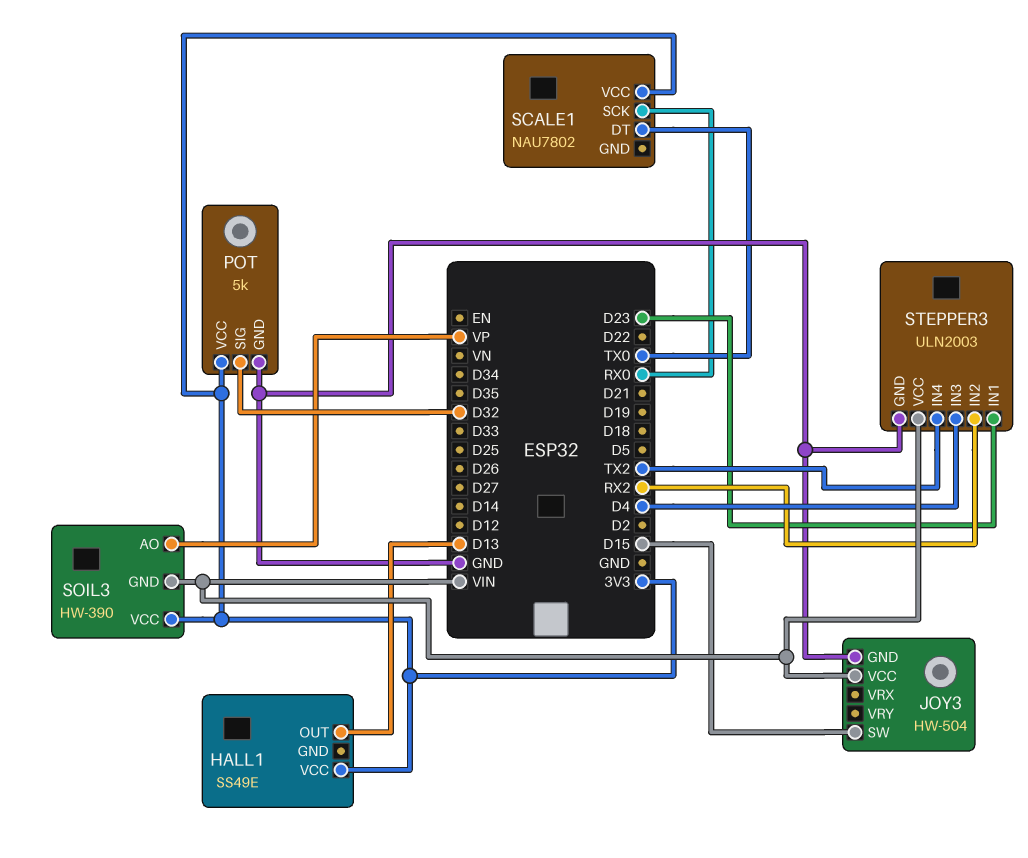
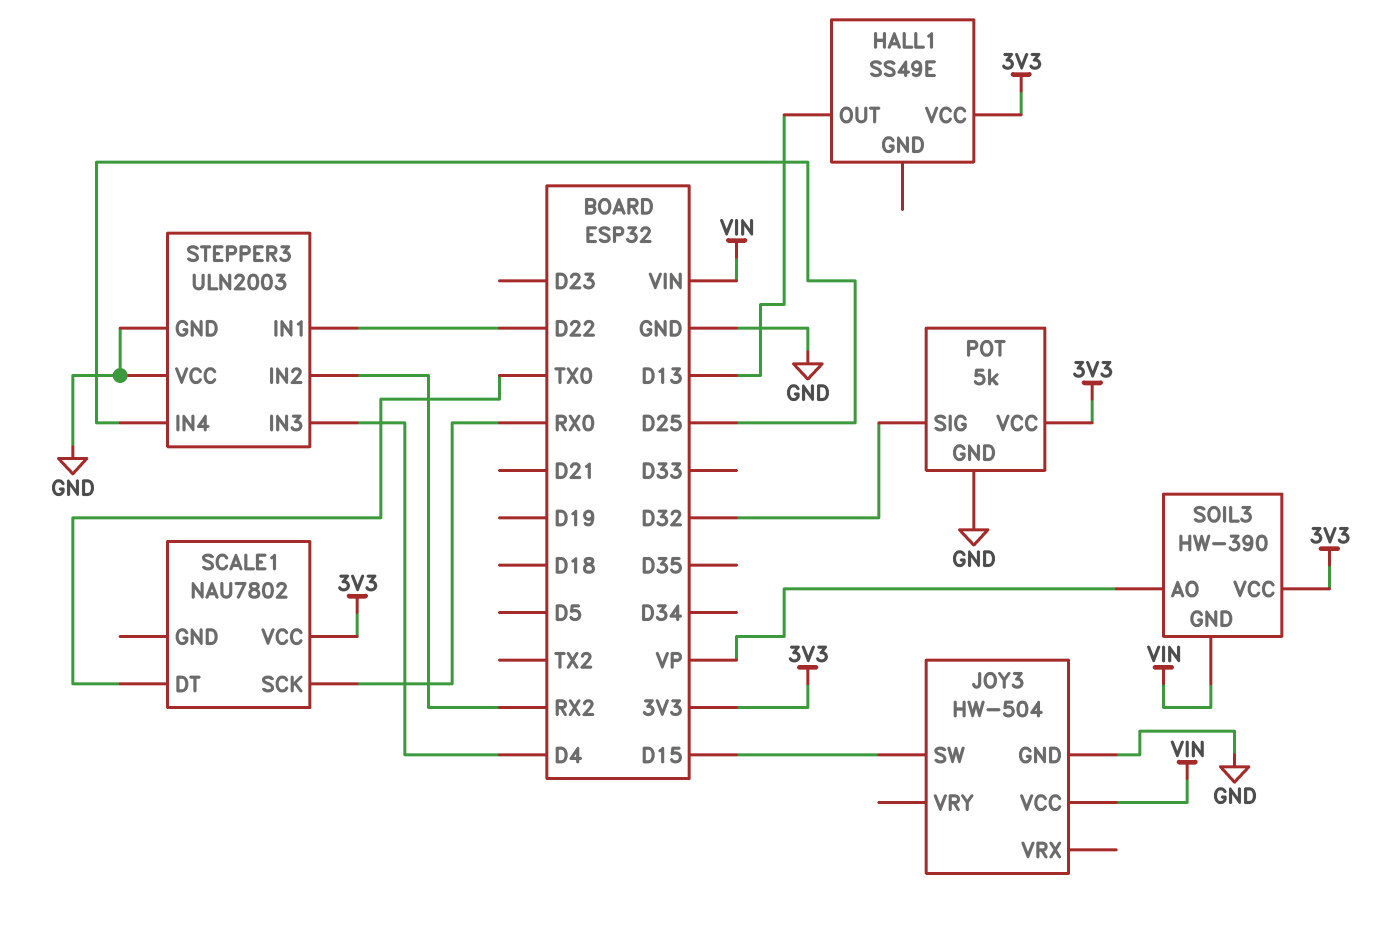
STEPPER3 pin IN1: D23 -> D22
STEPPER3 pin IN4: TX2 -> D25
STEPPER3 pin VCC: VIN -> GND

